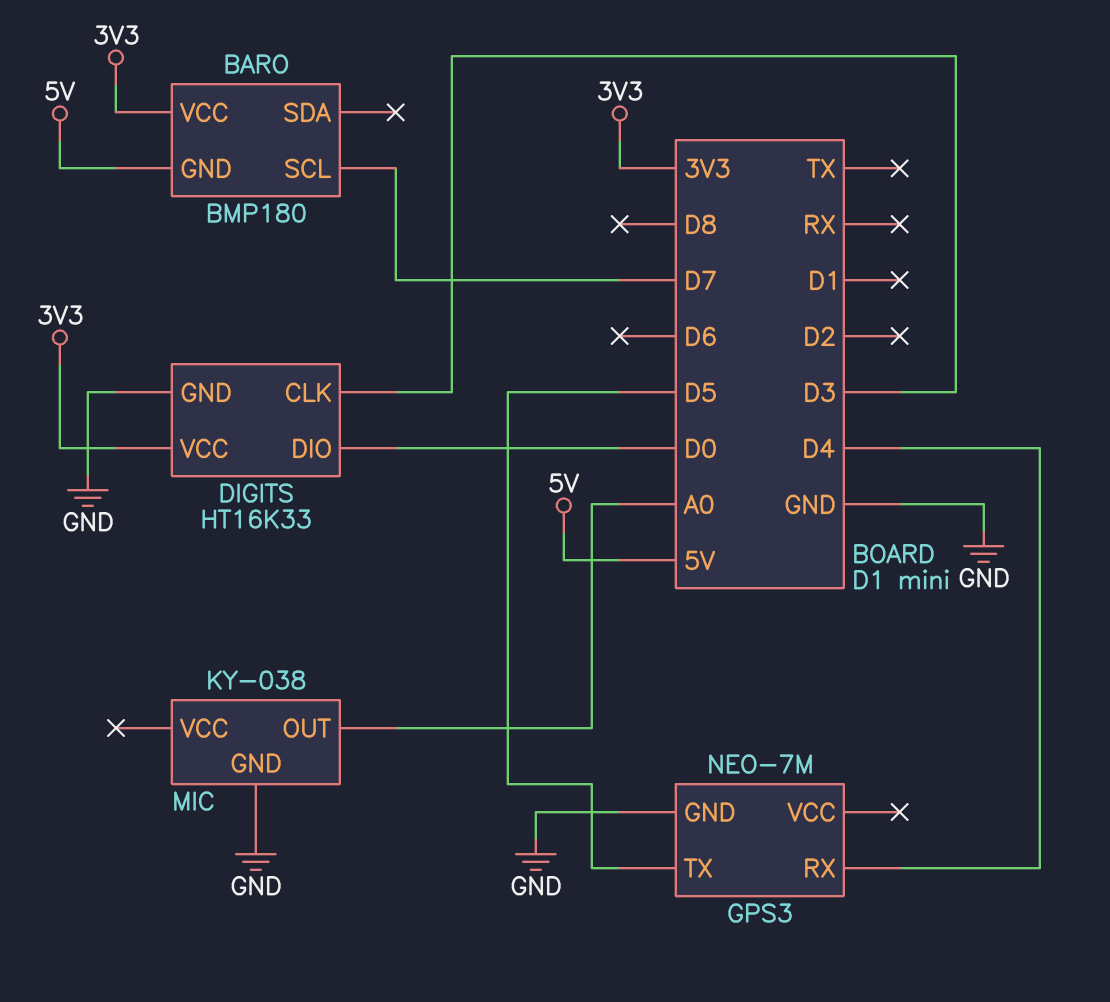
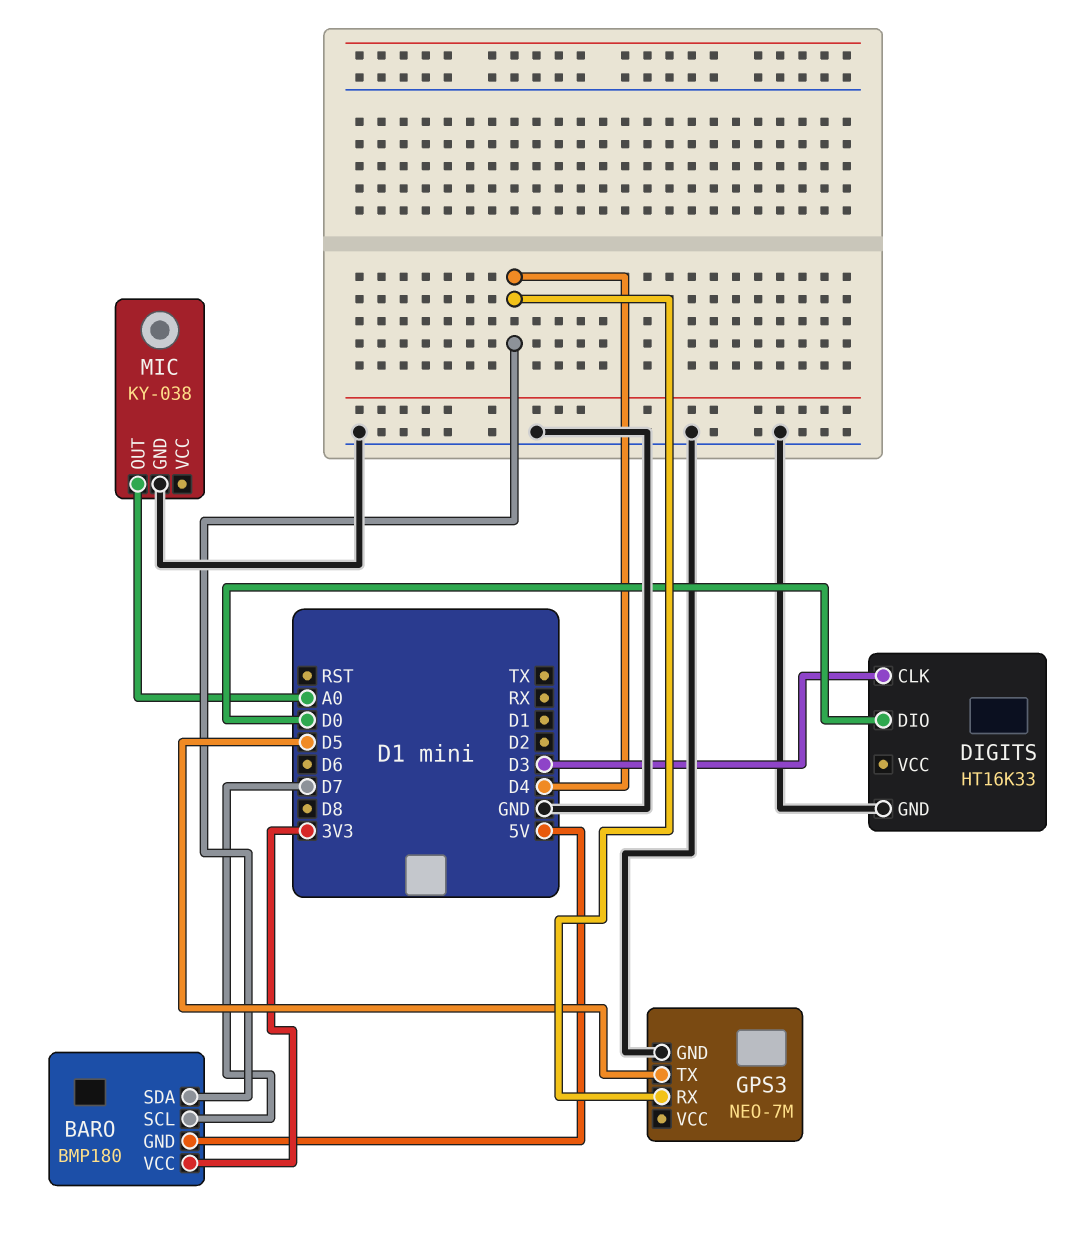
BARO pin SDA: none -> D4
DIGITS pin VCC: 3V3 -> none

